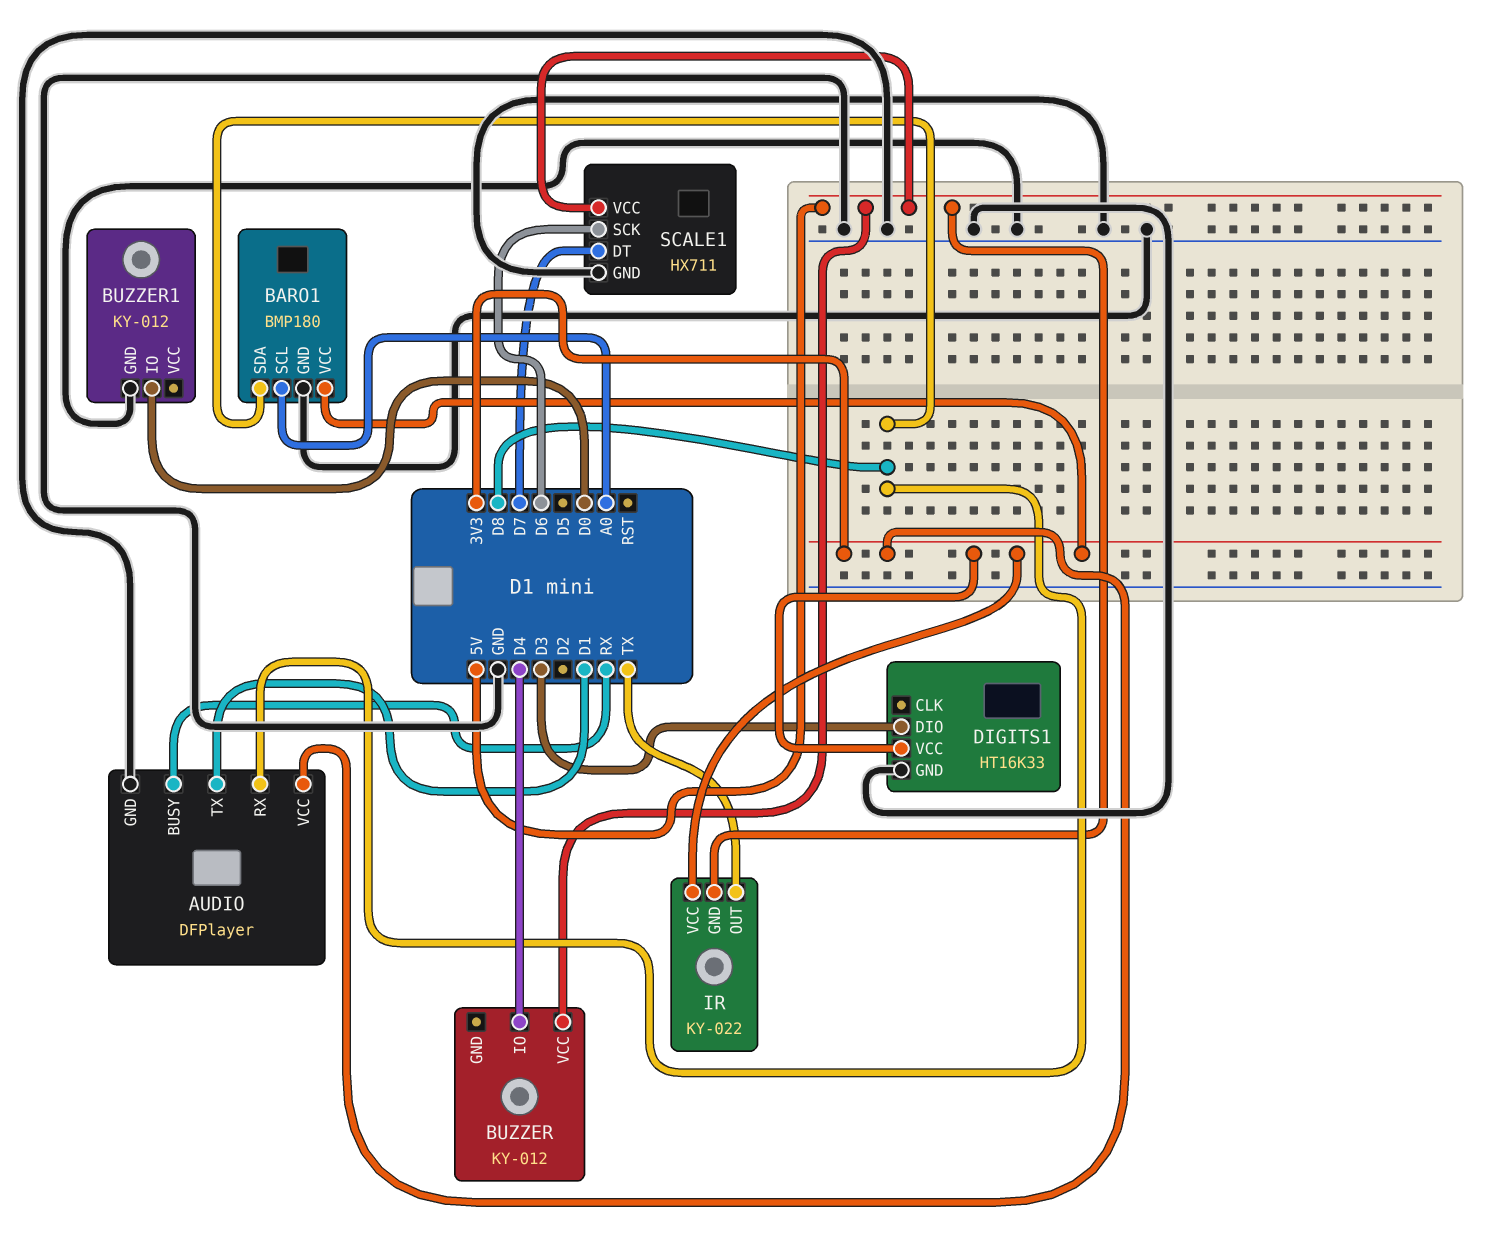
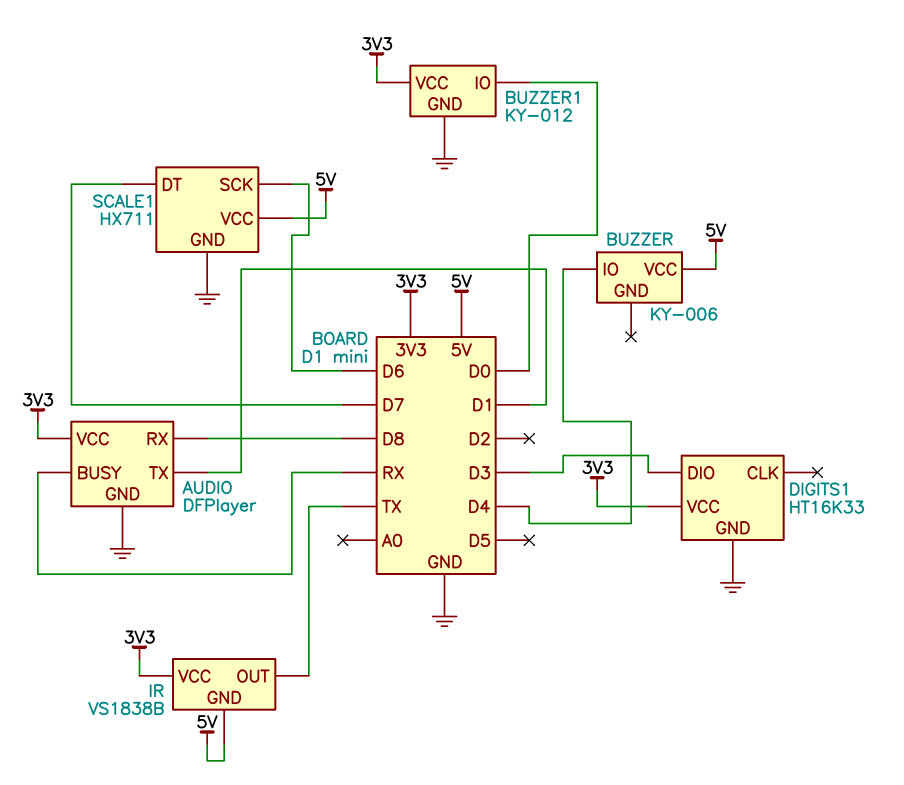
BARO1: BMP180 -> none
BARO1 pin GND: GND -> none
BARO1 pin SCL: A0 -> none
BARO1 pin SDA: D8 -> none
BARO1 pin VCC: 3V3 -> none
BUZZER: KY-012 -> KY-006
BUZZER1 pin VCC: none -> 3V3
IR: KY-022 -> VS1838B

